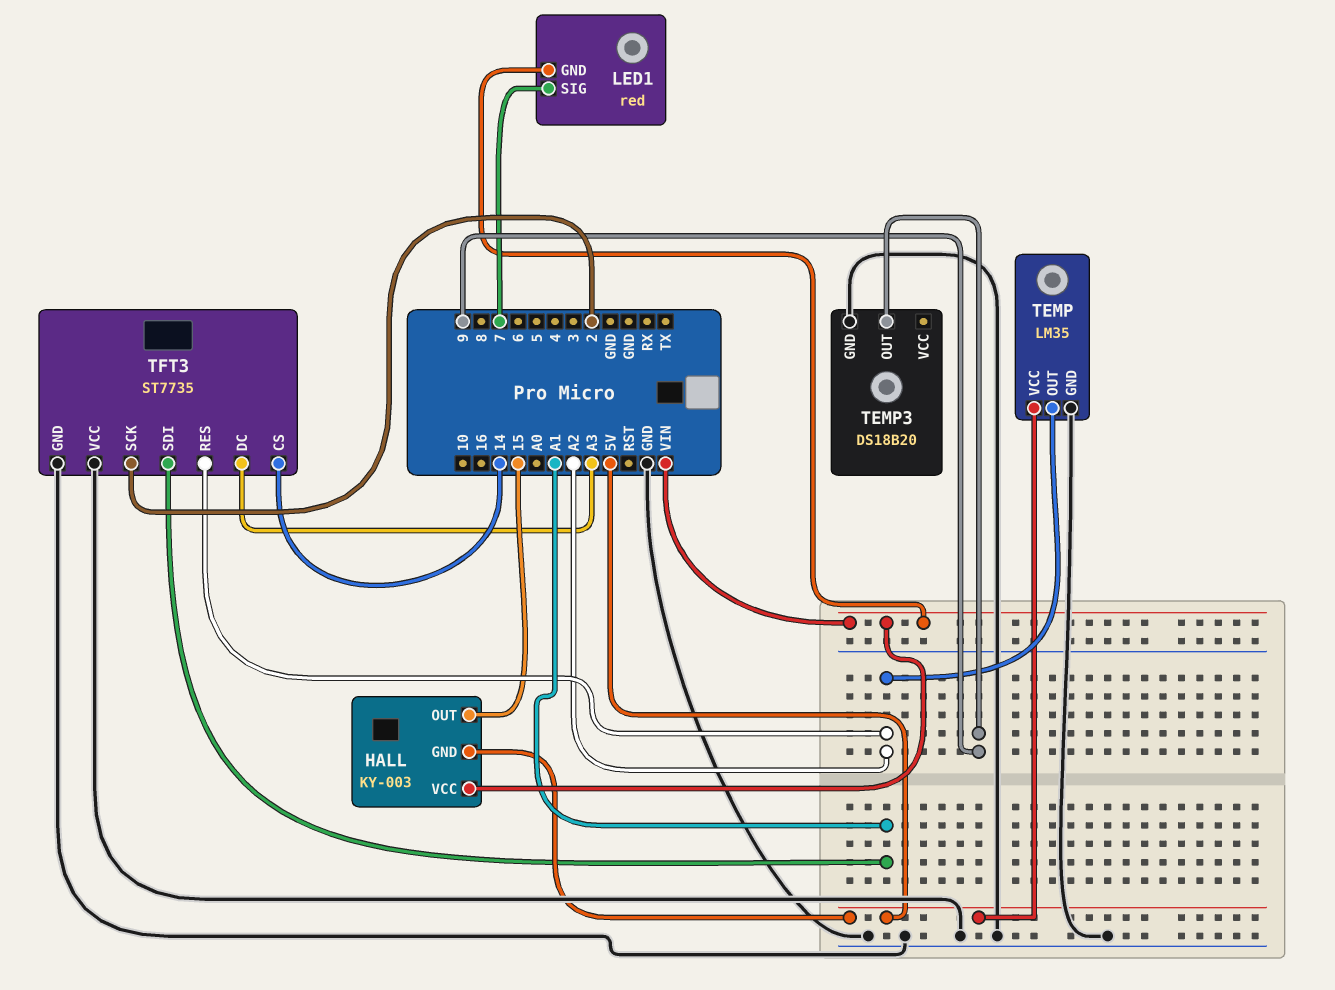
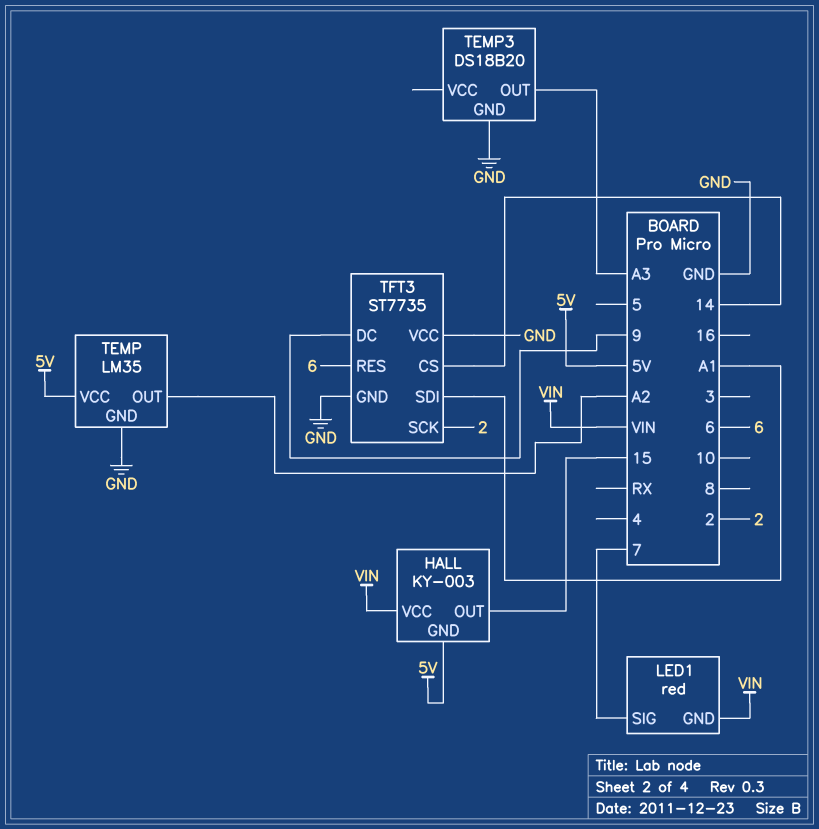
TEMP3 pin OUT: 9 -> A3
TFT3 pin DC: A3 -> 9
TFT3 pin RES: A2 -> 6

